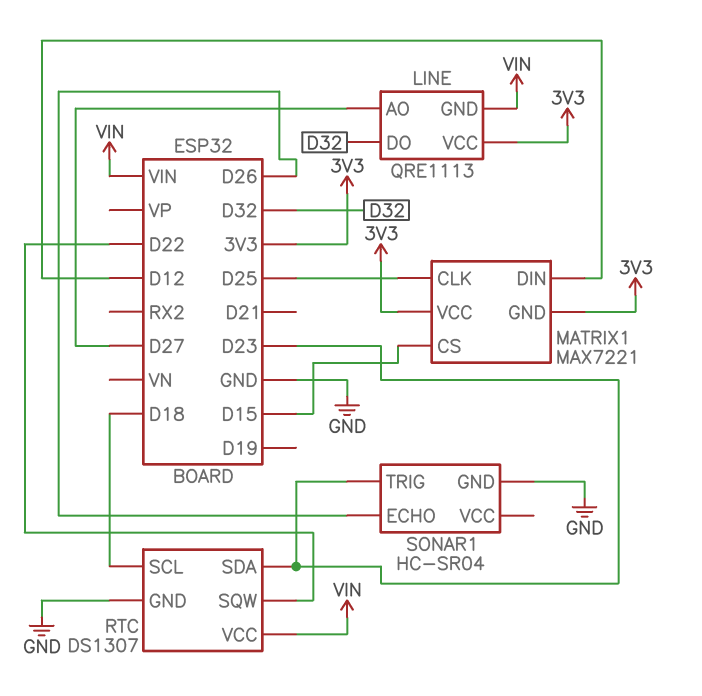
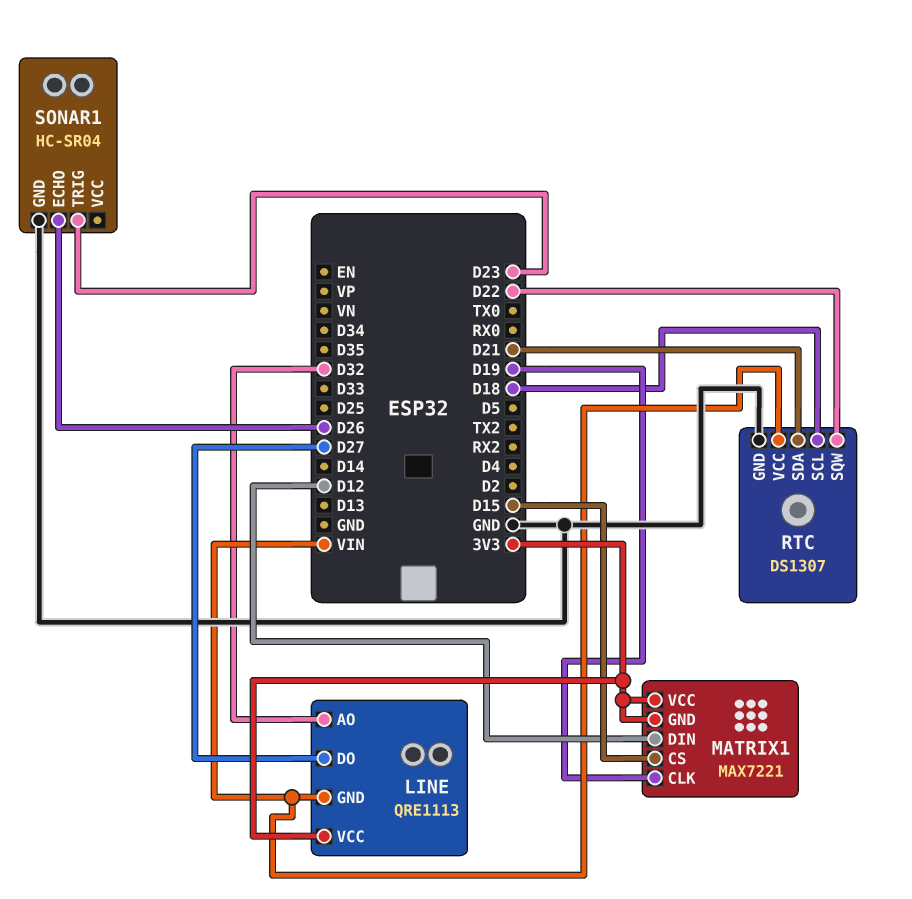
LINE pin AO: D27 -> D32
LINE pin DO: D32 -> D27
MATRIX1 pin CLK: D25 -> D19
RTC pin SDA: D23 -> D21

